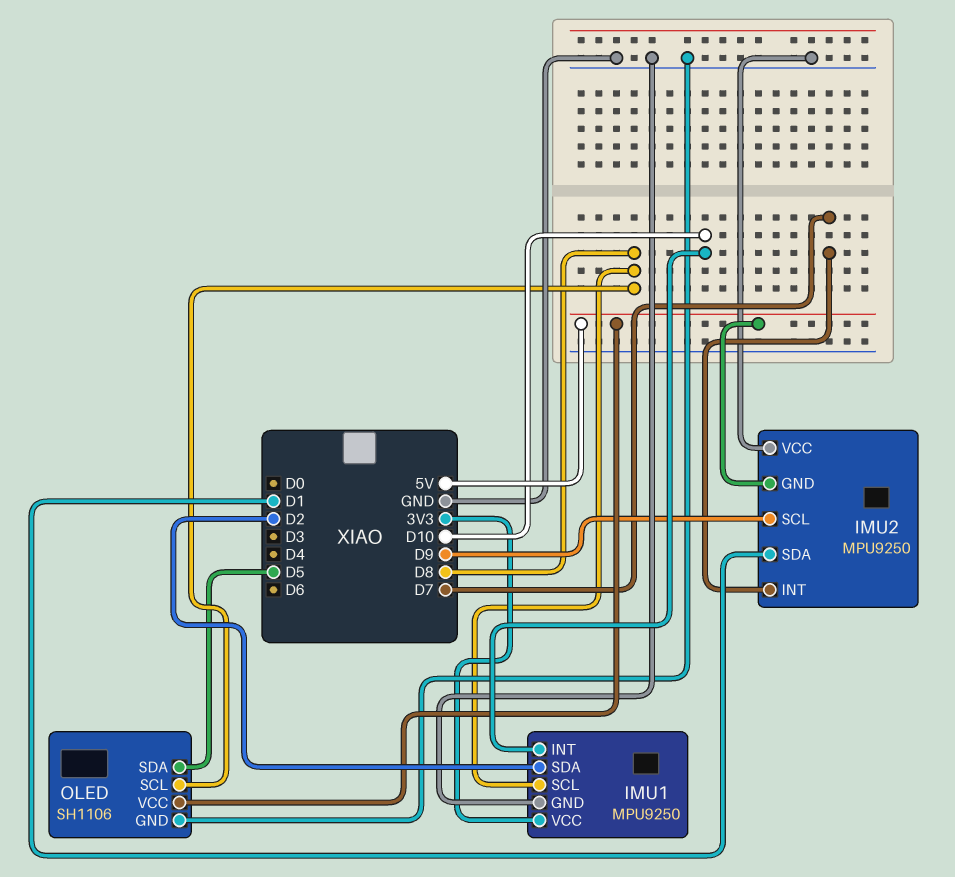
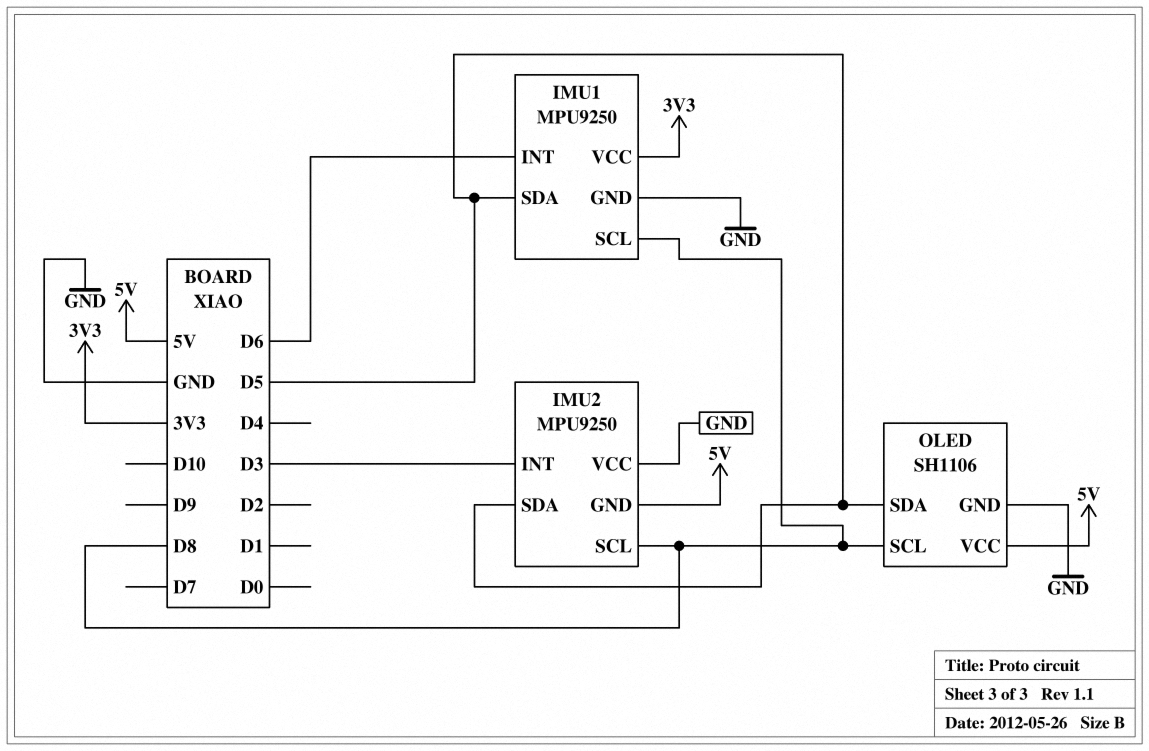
IMU1 pin INT: D10 -> D6
IMU1 pin SDA: D2 -> D5
IMU2 pin INT: D7 -> D3
IMU2 pin SCL: D9 -> D8
IMU2 pin SDA: D1 -> D5

